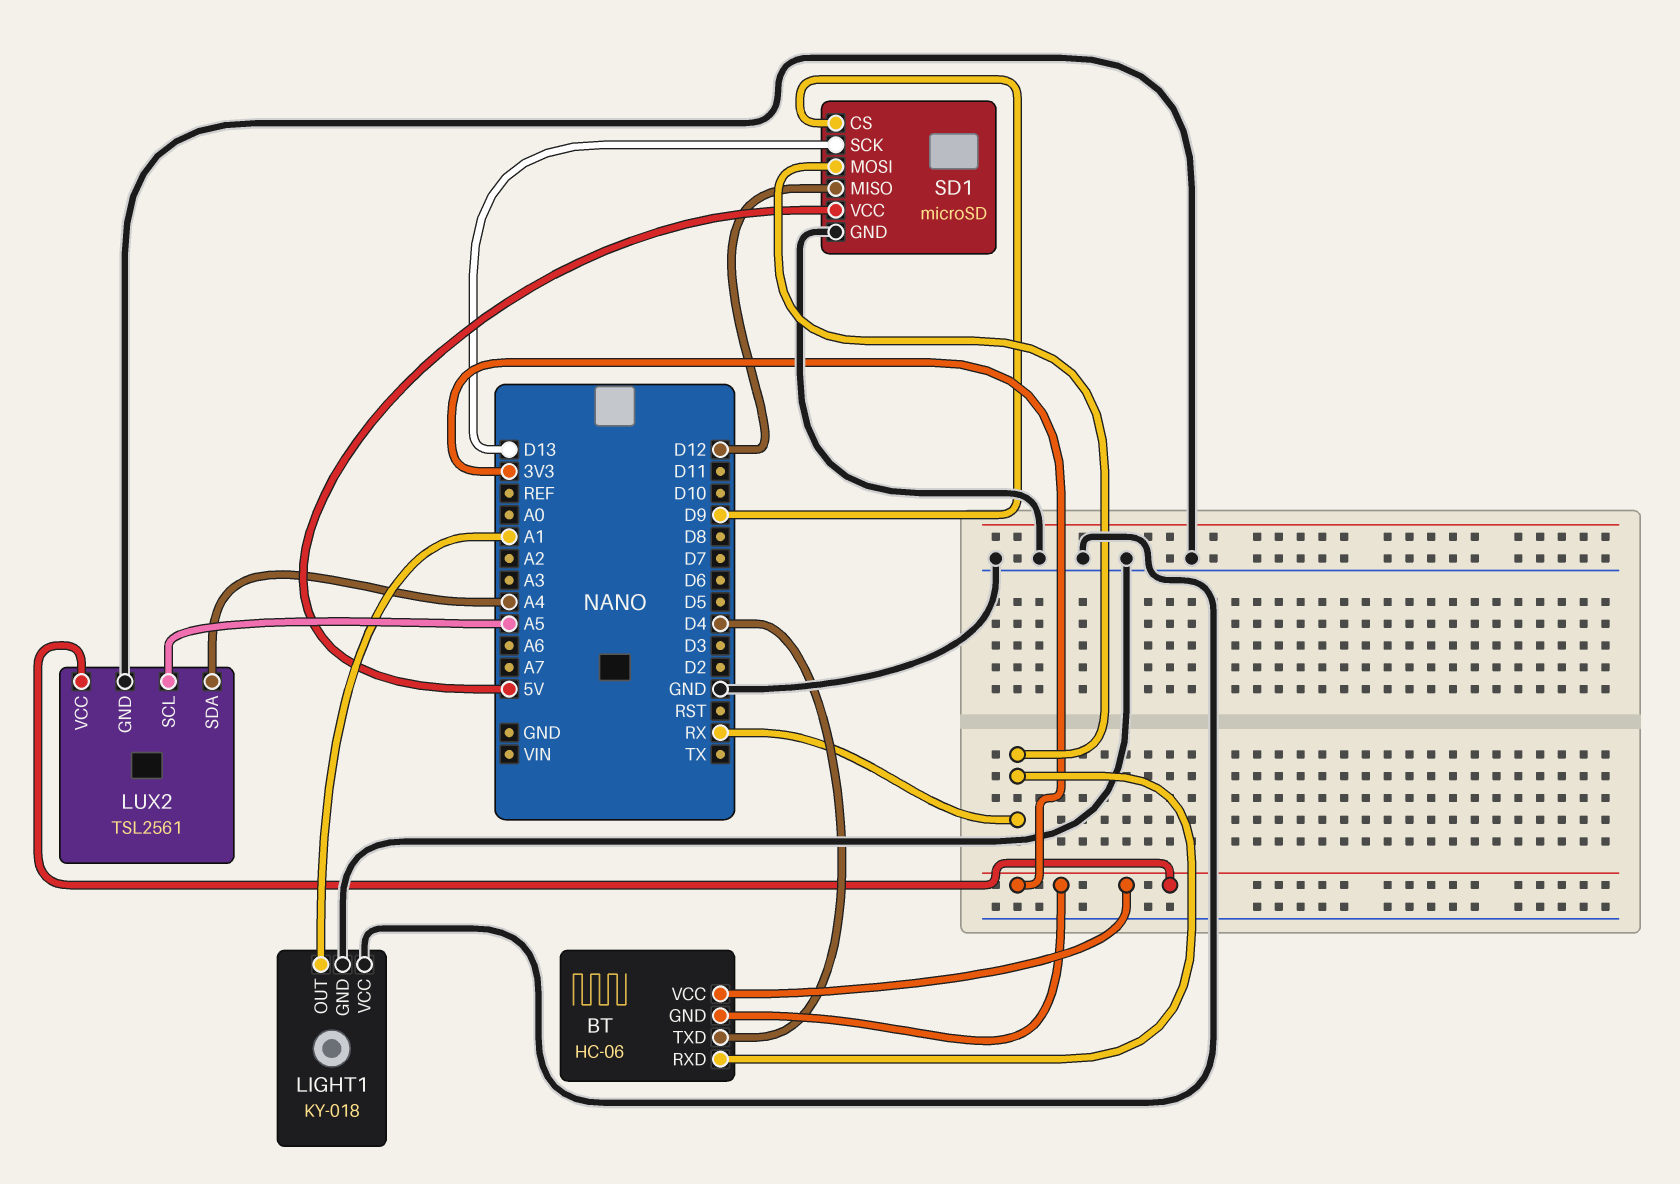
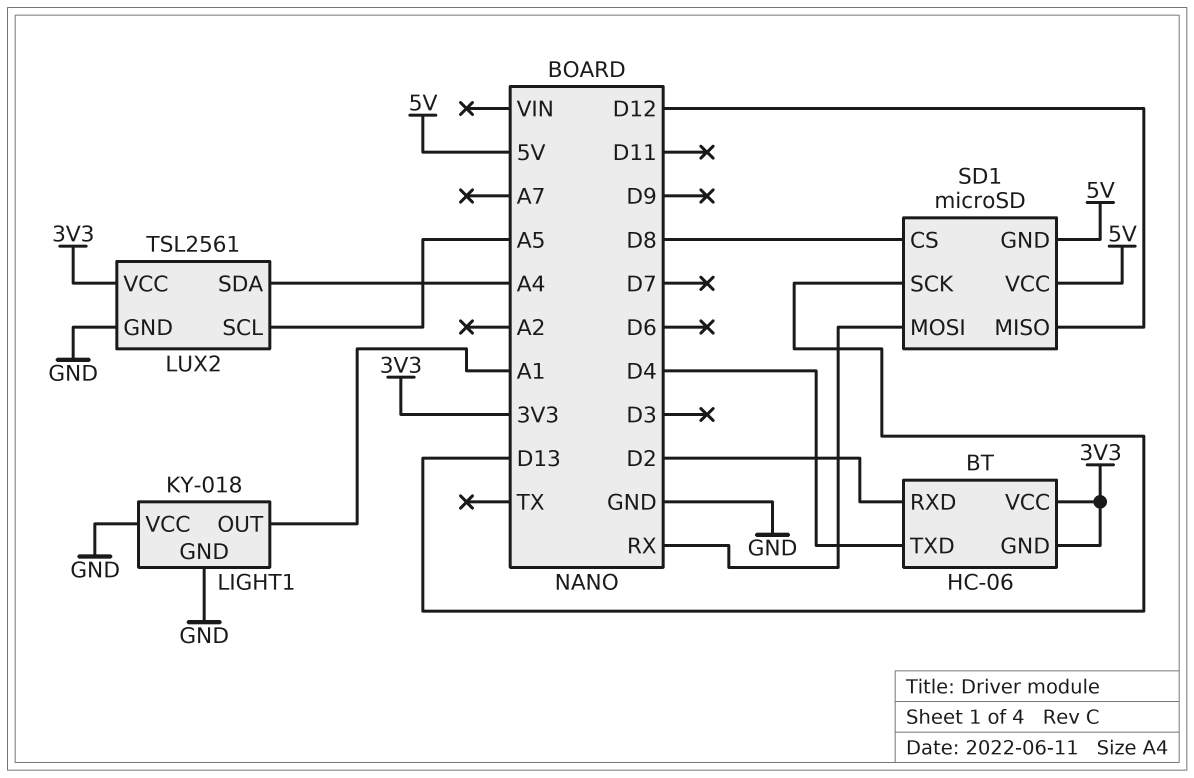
BT pin RXD: RX -> D2
SD1 pin CS: D9 -> D8
SD1 pin GND: GND -> 5V

